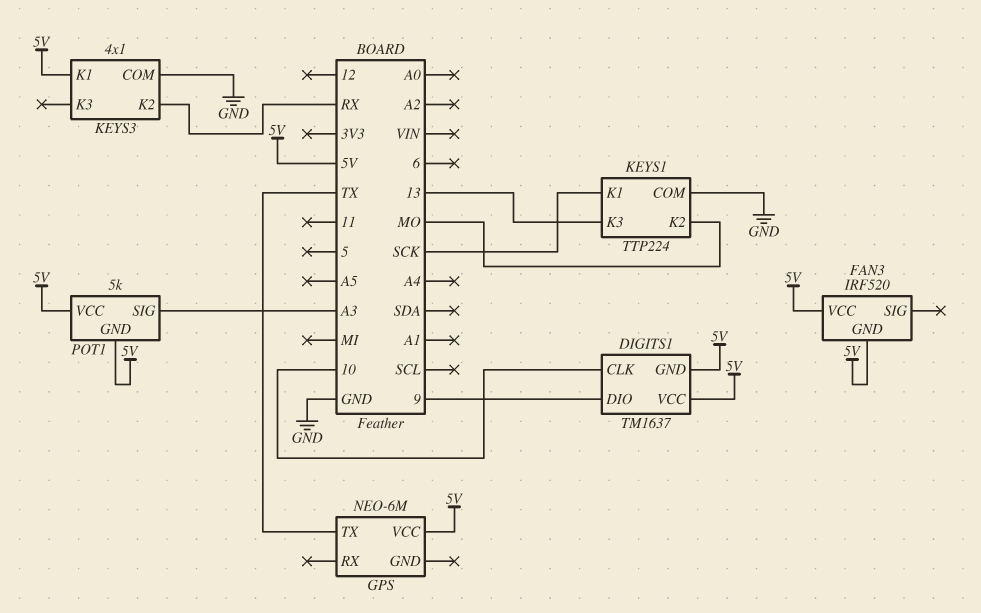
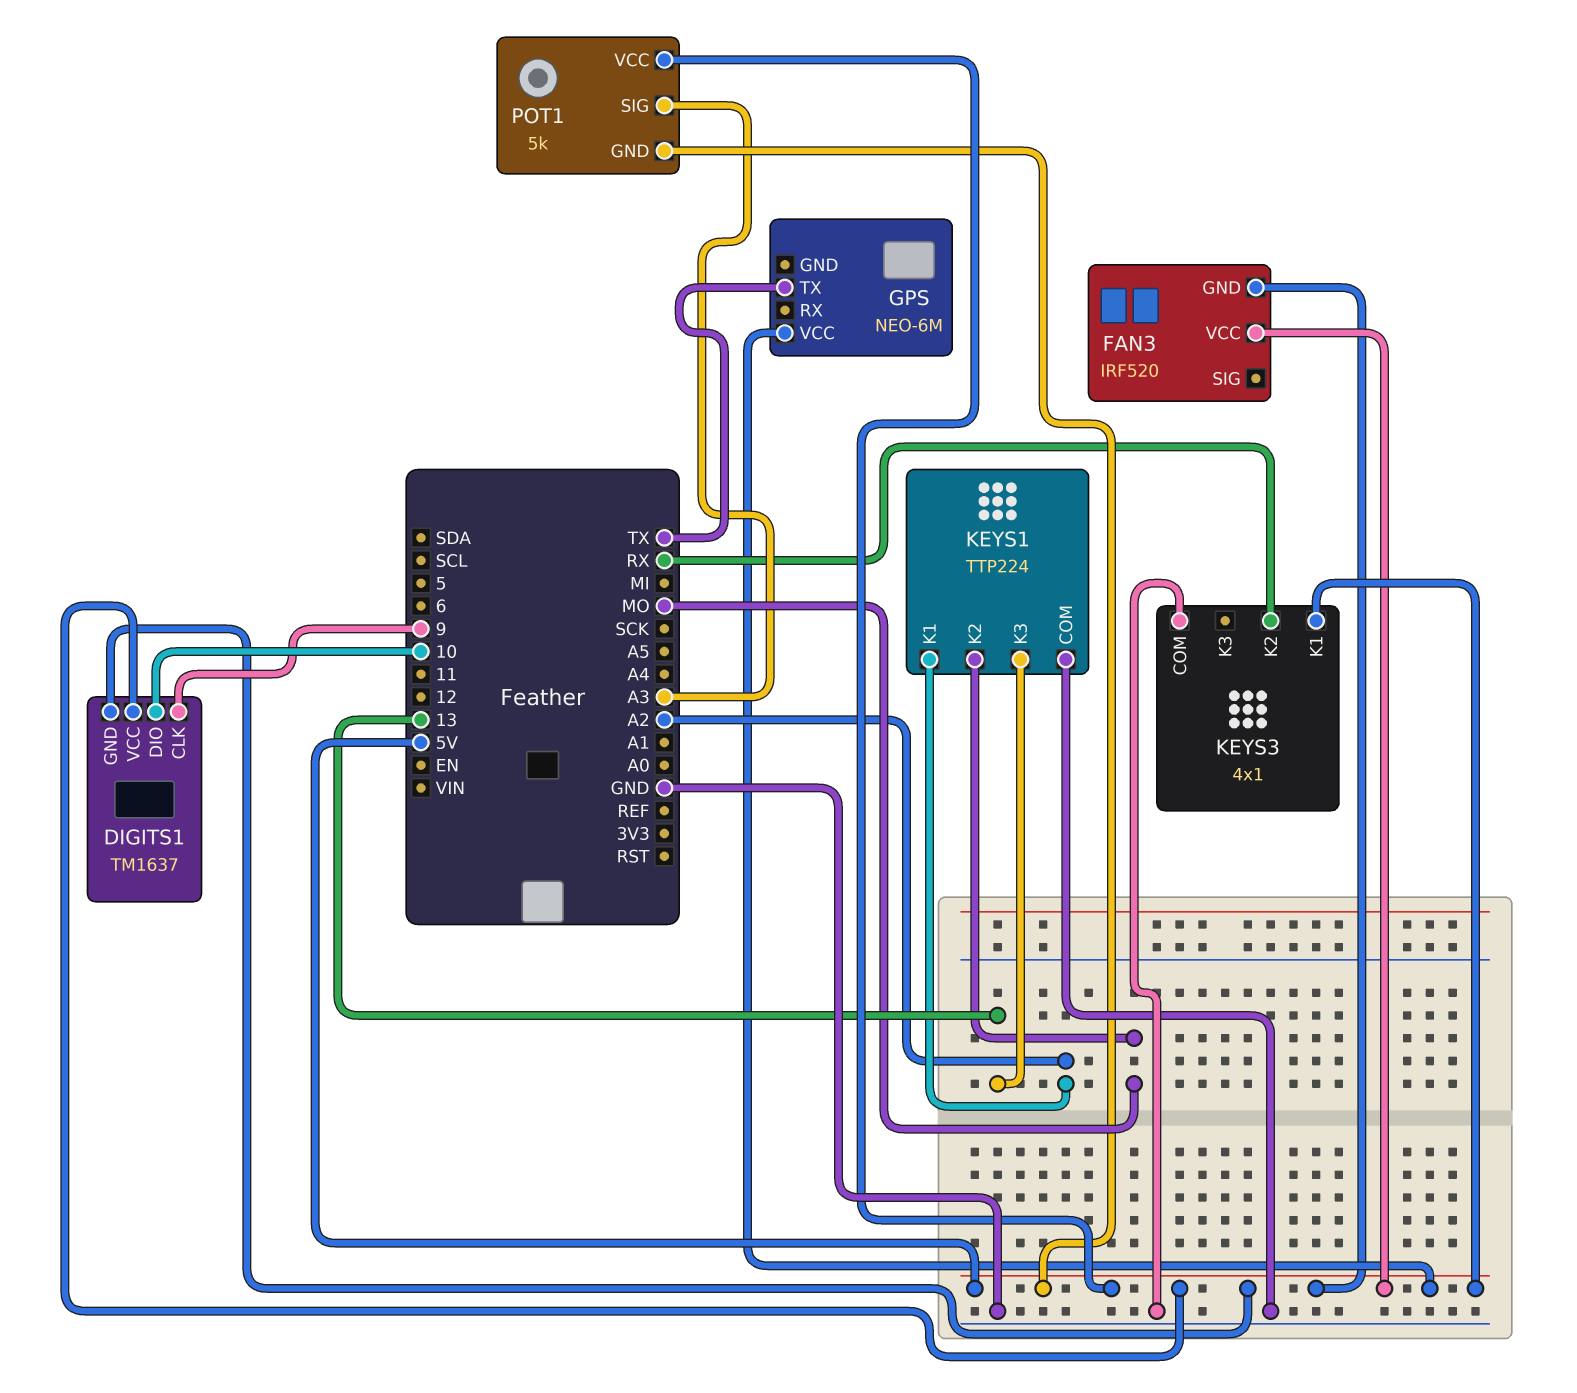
DIGITS1 pin CLK: 10 -> 9
DIGITS1 pin DIO: 9 -> 10
KEYS1 pin K1: SCK -> A2

